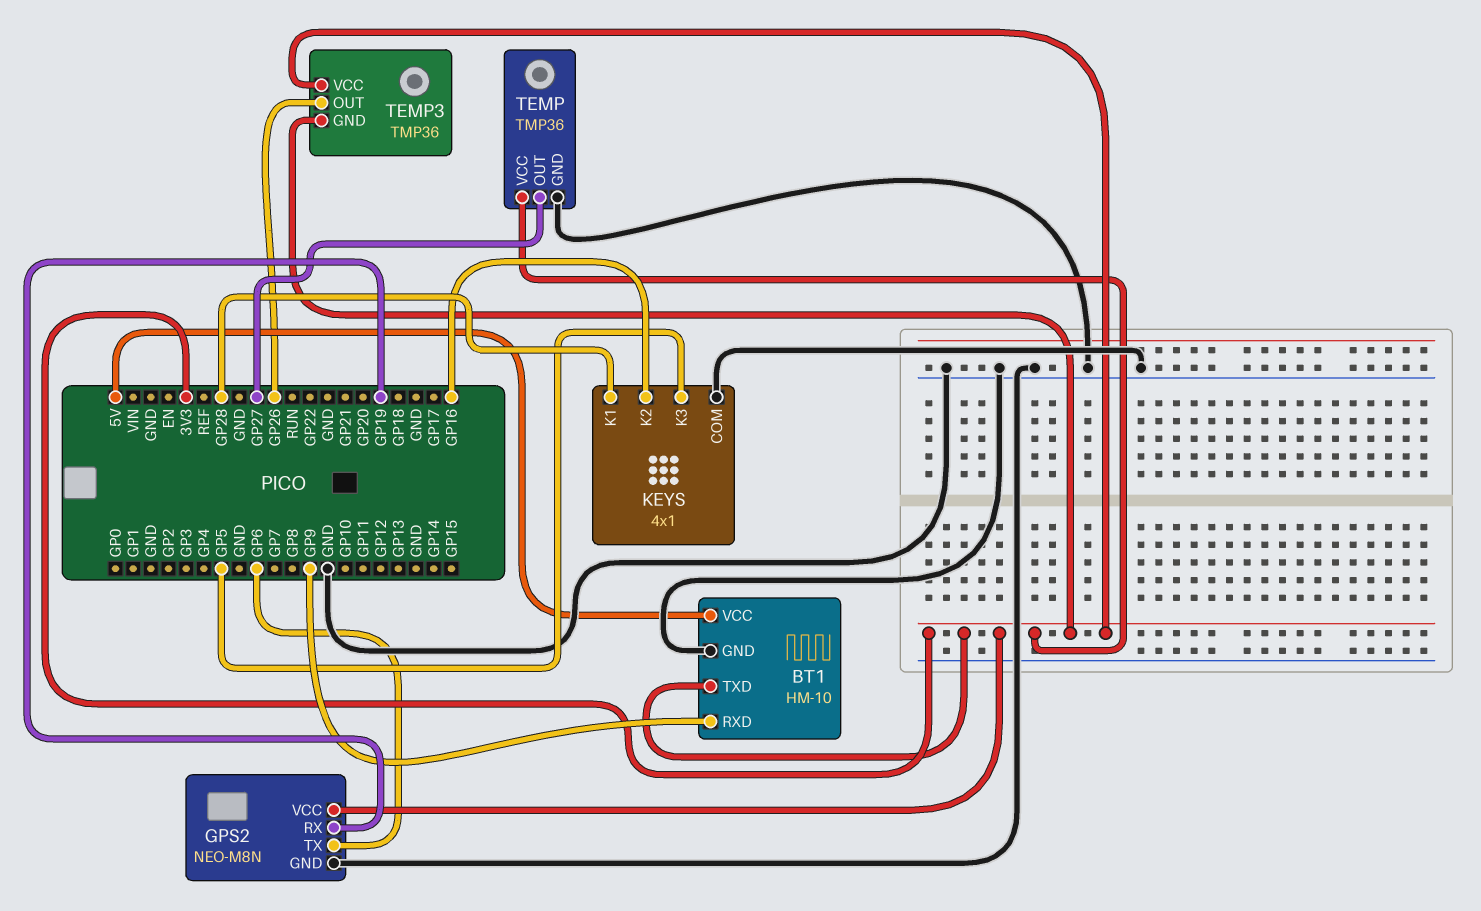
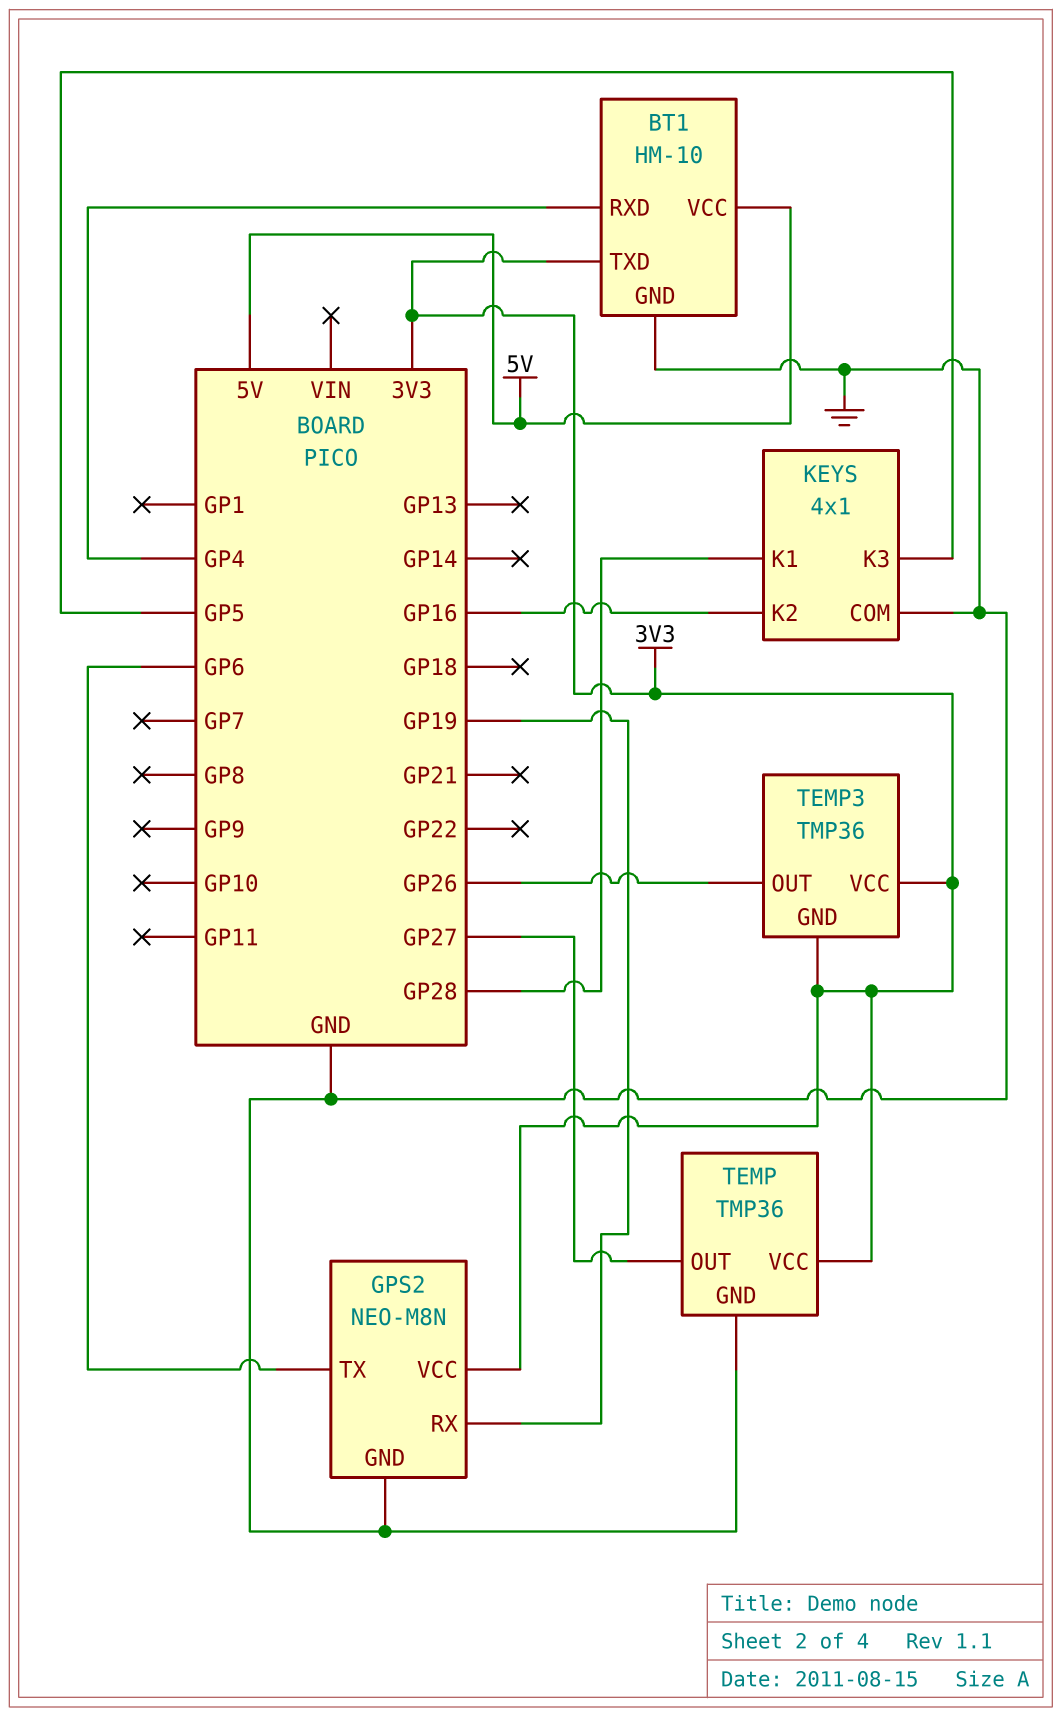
BT1 pin RXD: GP9 -> GP4

